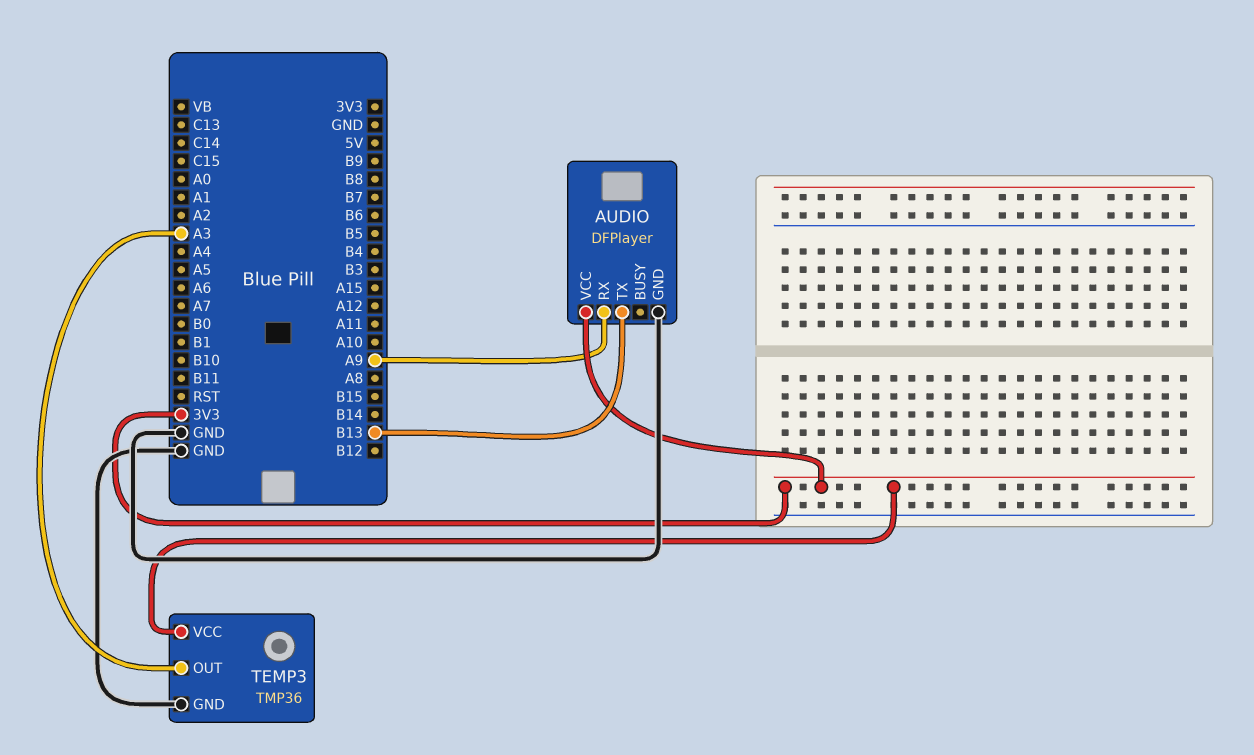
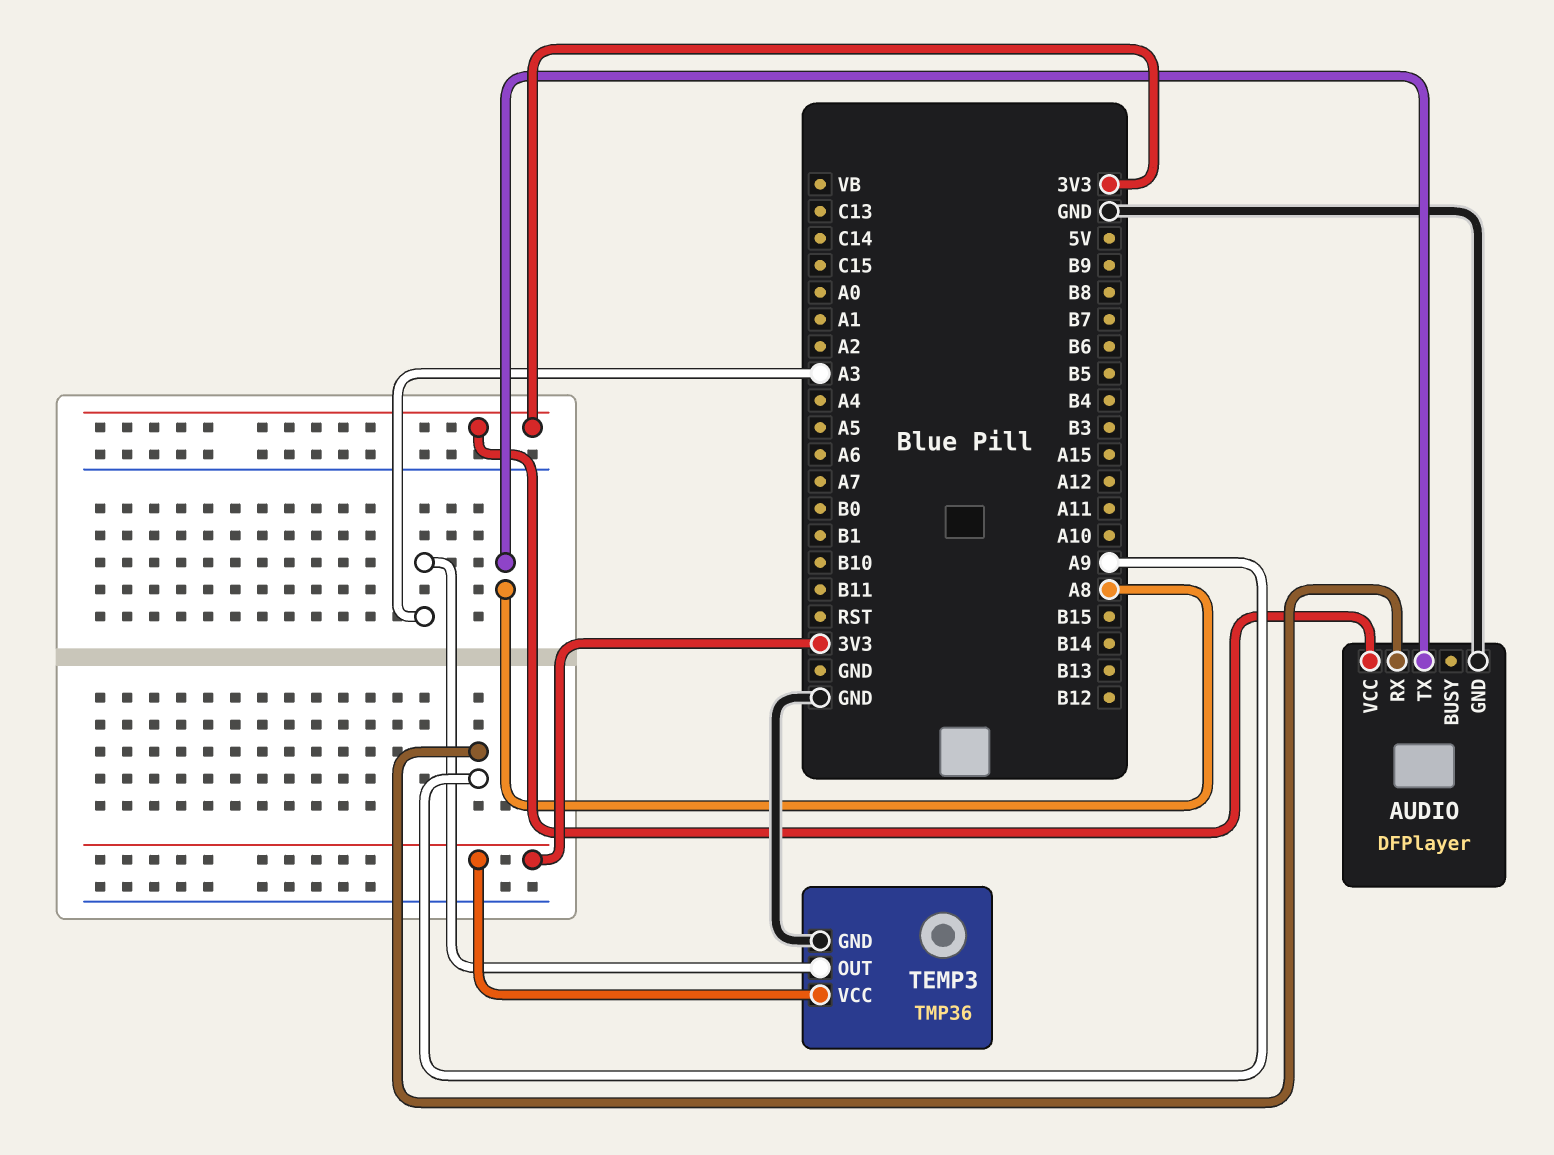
AUDIO pin TX: B13 -> A8

